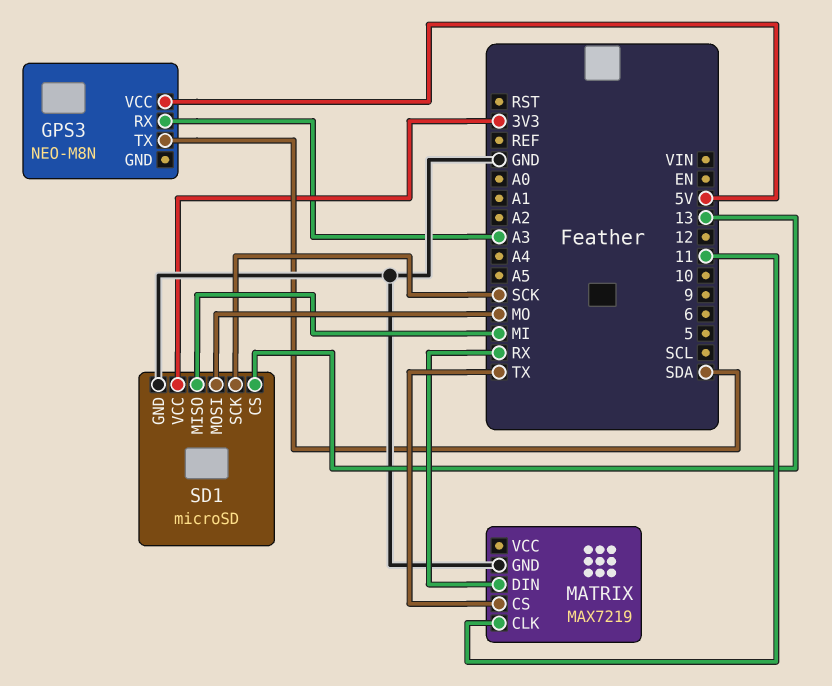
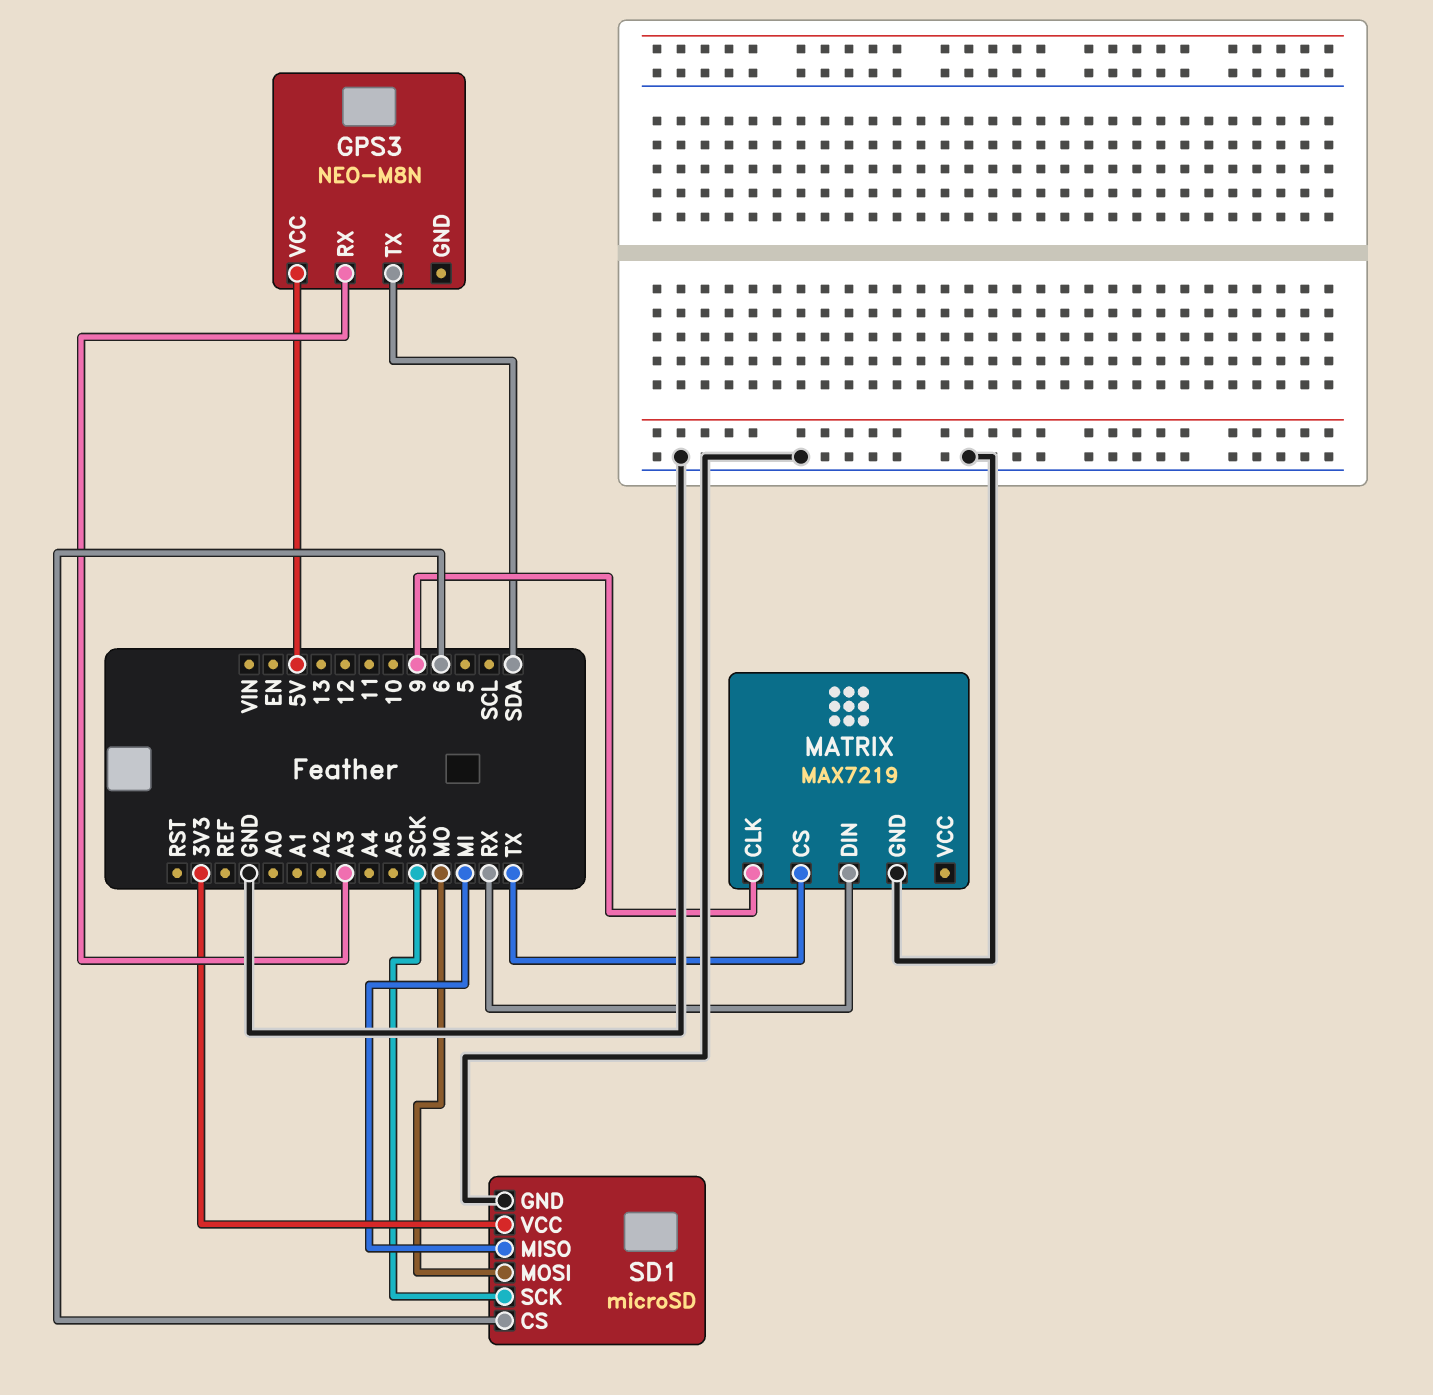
MATRIX pin CLK: 11 -> 9
SD1 pin CS: 13 -> 6

